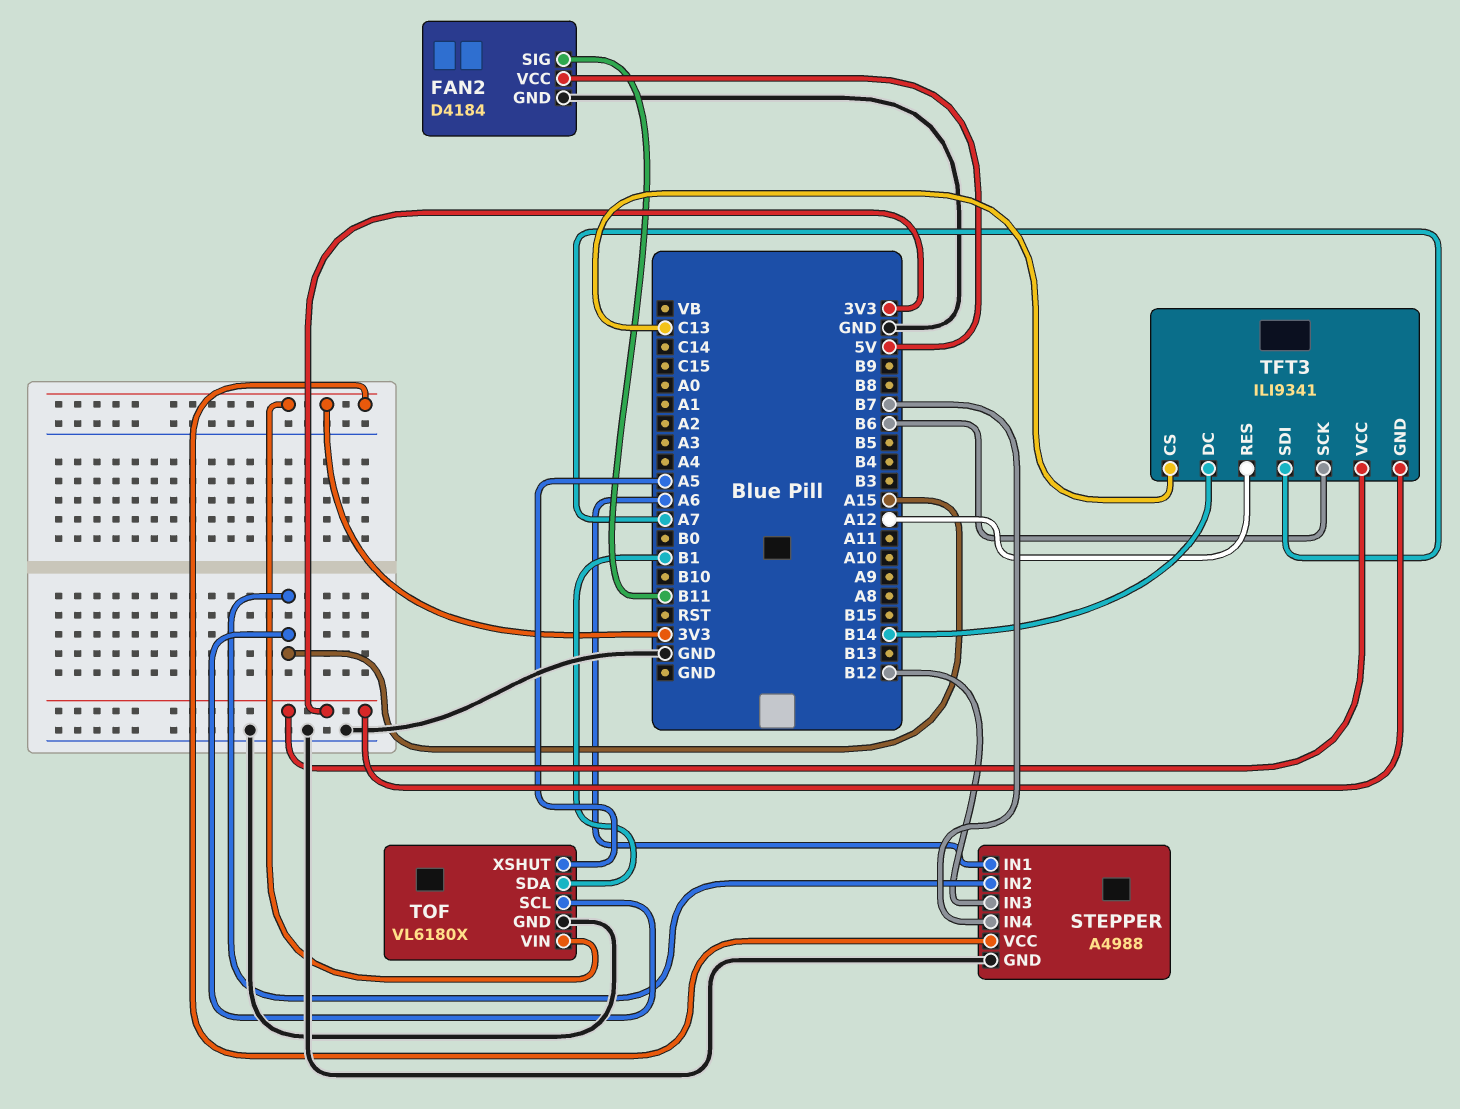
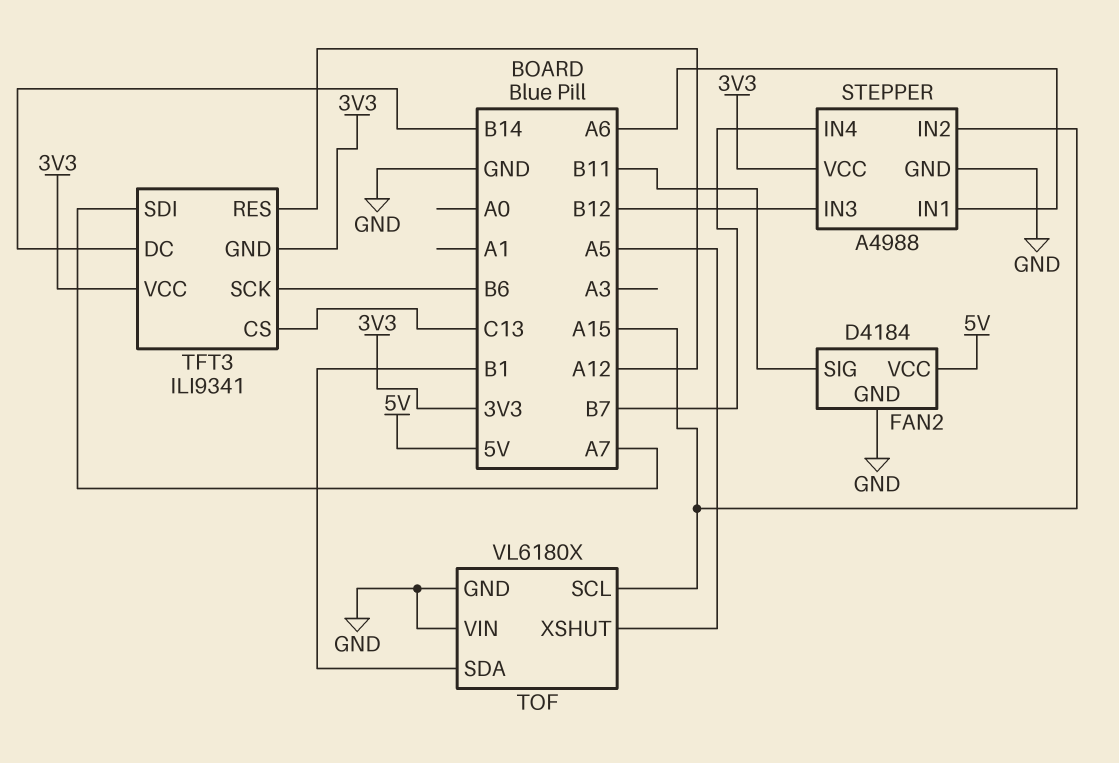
TOF pin VIN: 3V3 -> GND

